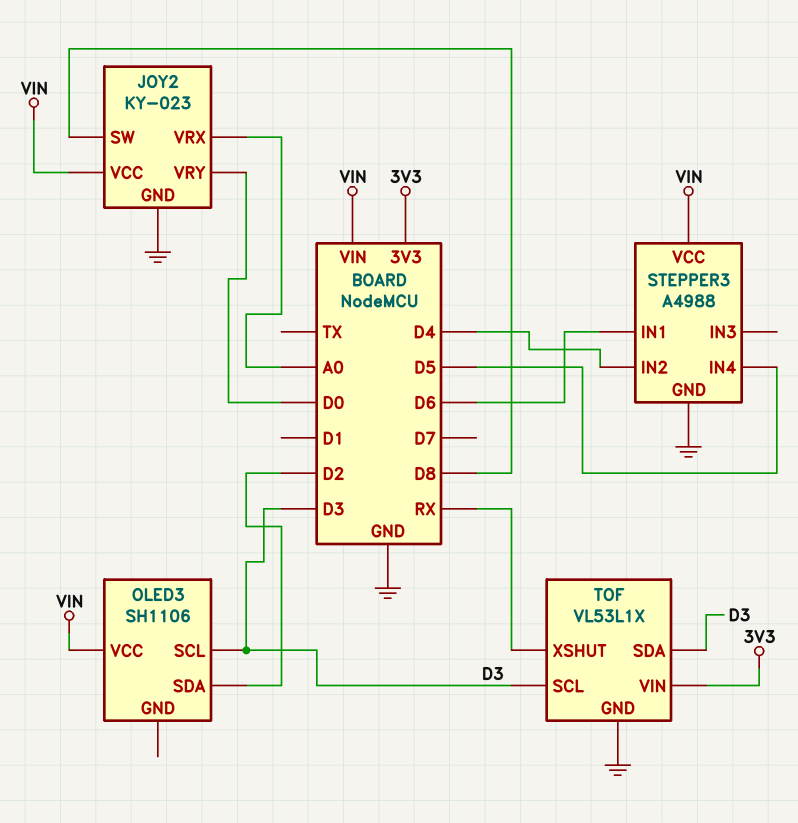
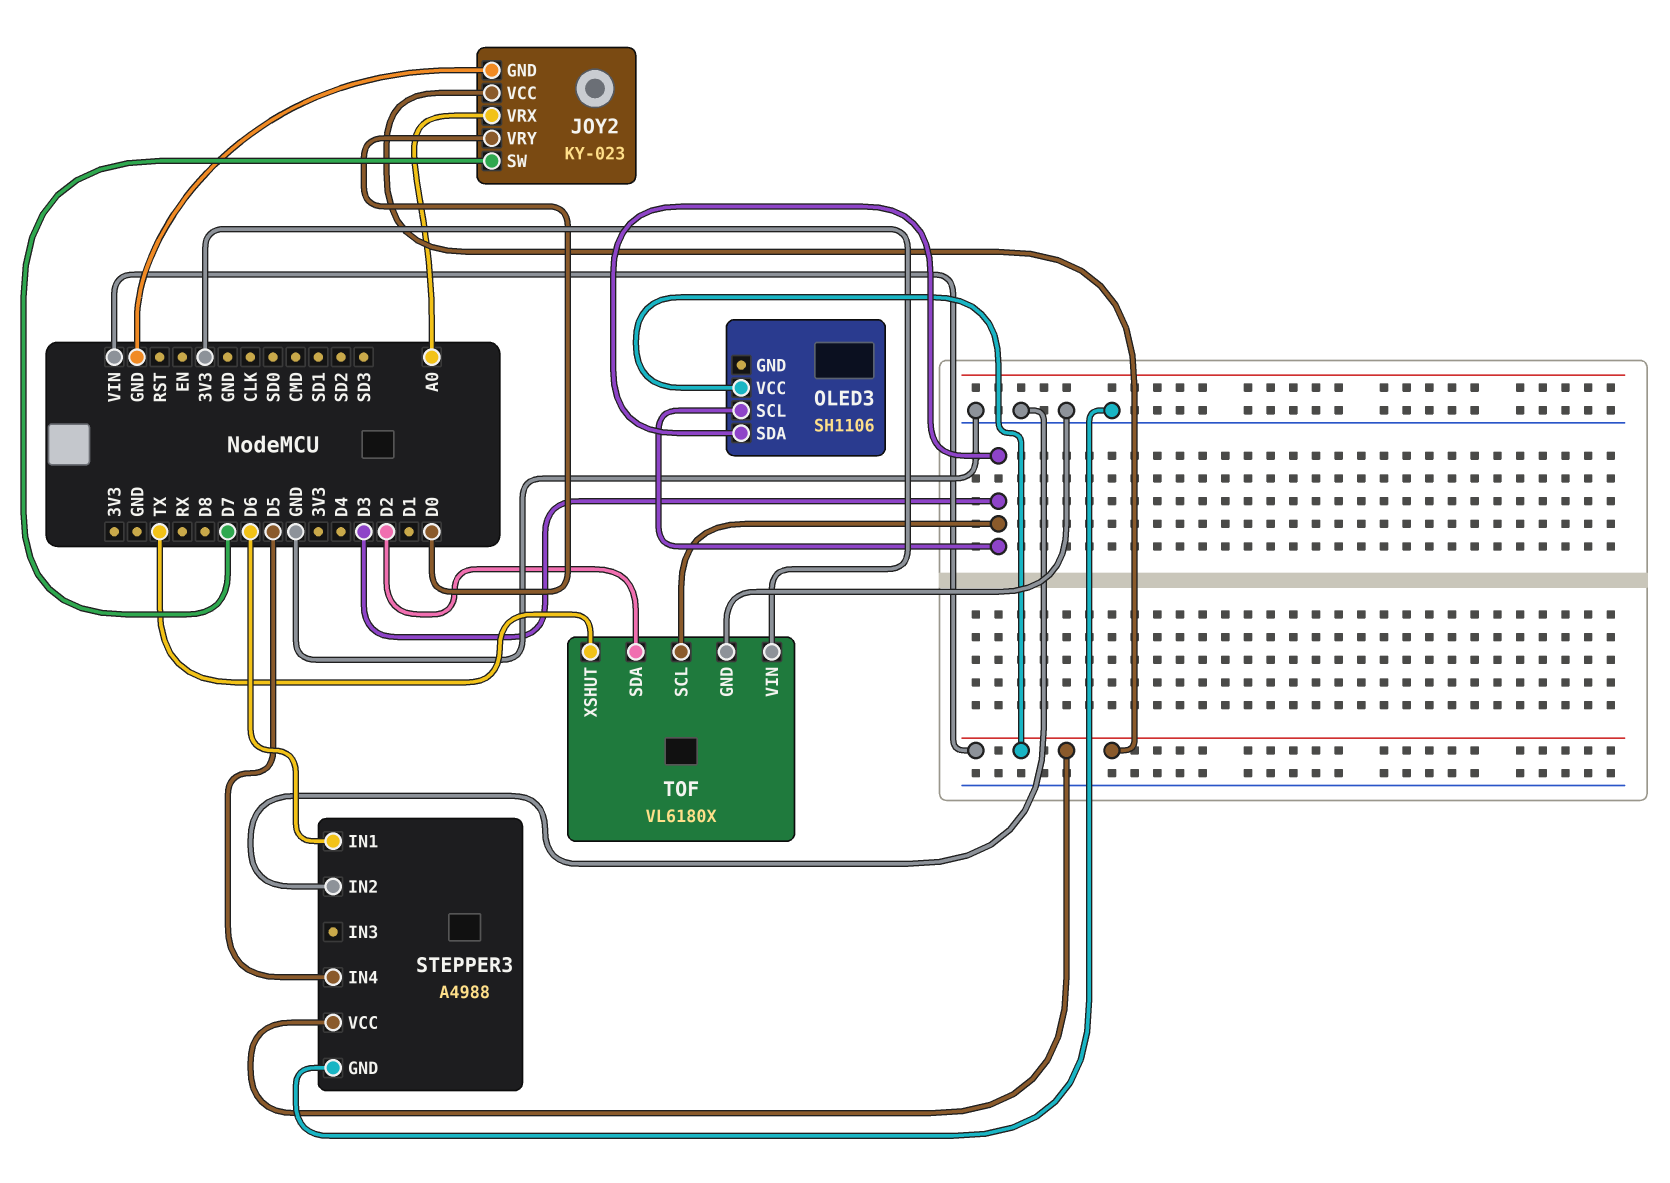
JOY2 pin SW: D8 -> D7
OLED3 pin SDA: D2 -> D3
STEPPER3 pin IN2: D4 -> GND
TOF: VL53L1X -> VL6180X
TOF pin SDA: D3 -> D2
TOF pin XSHUT: RX -> TX

